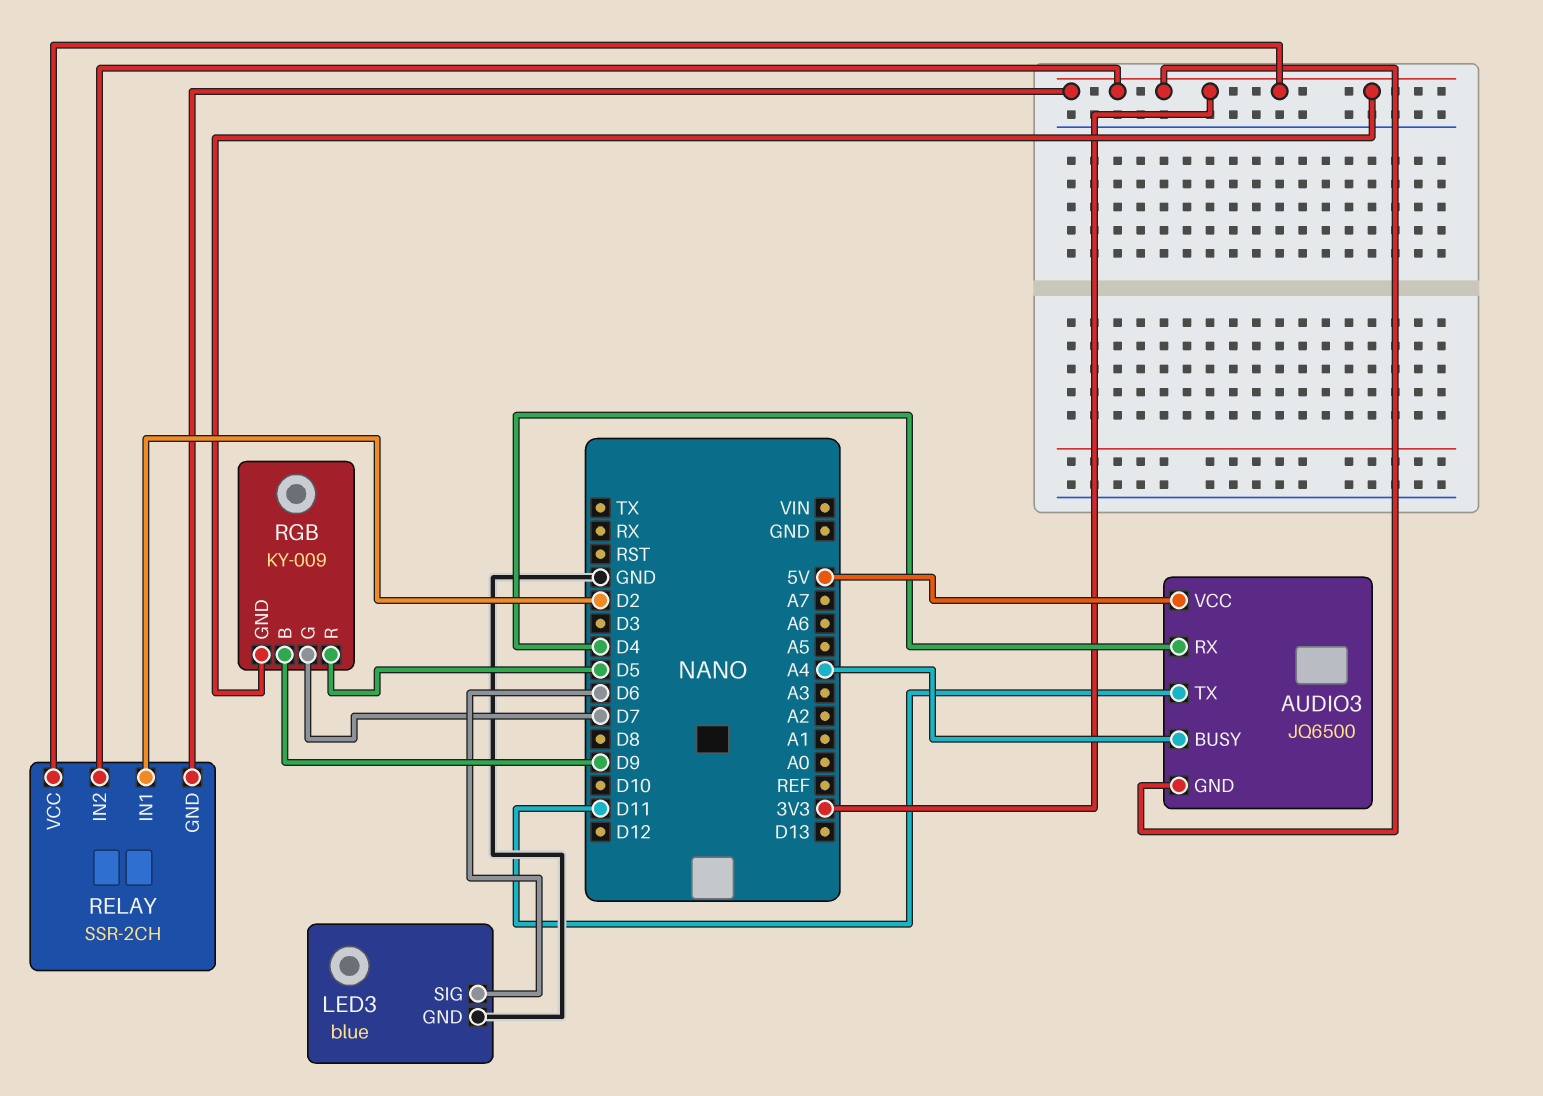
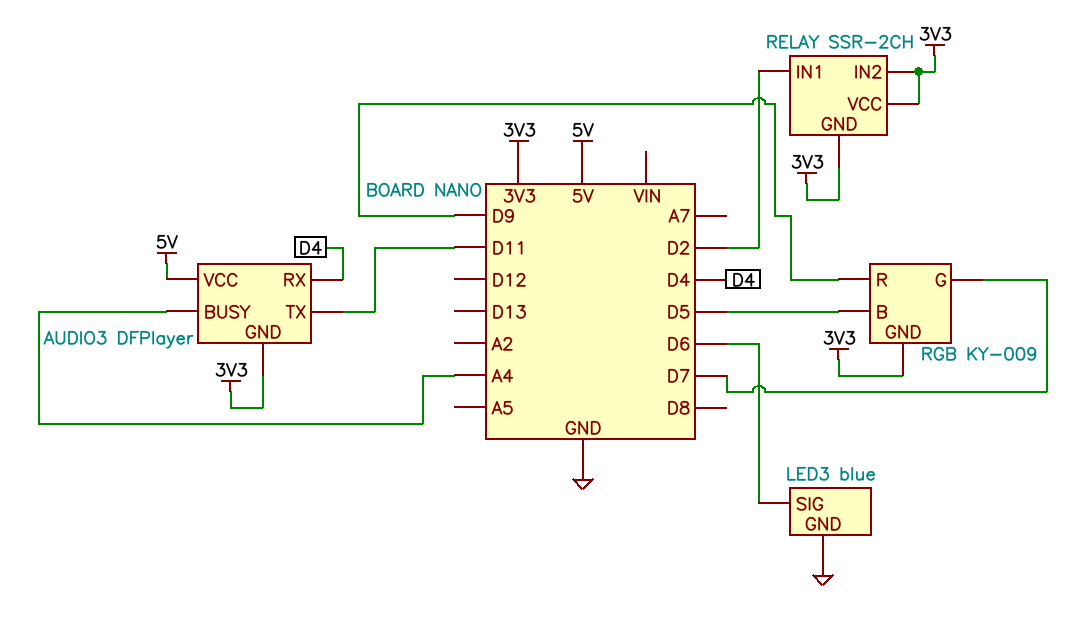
AUDIO3: JQ6500 -> DFPlayer
RGB pin B: D9 -> D5
RGB pin R: D5 -> D9

